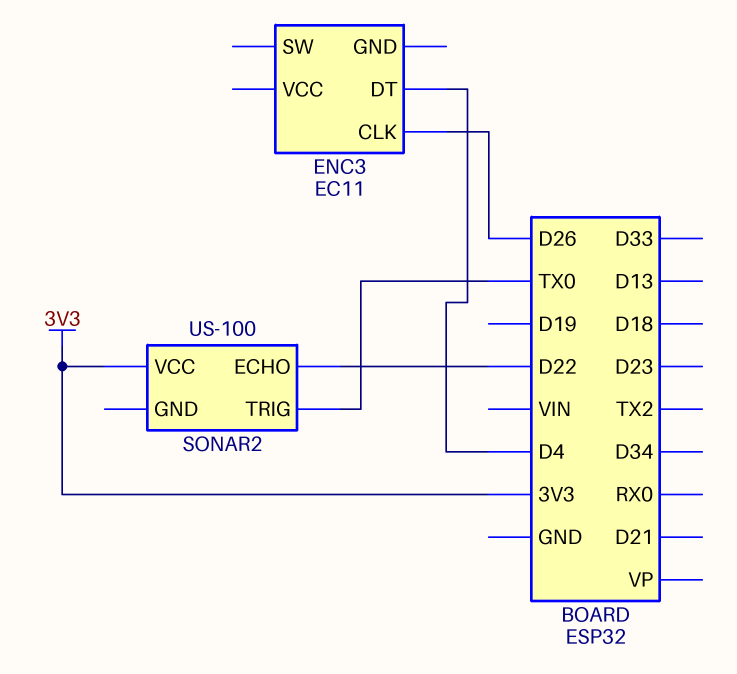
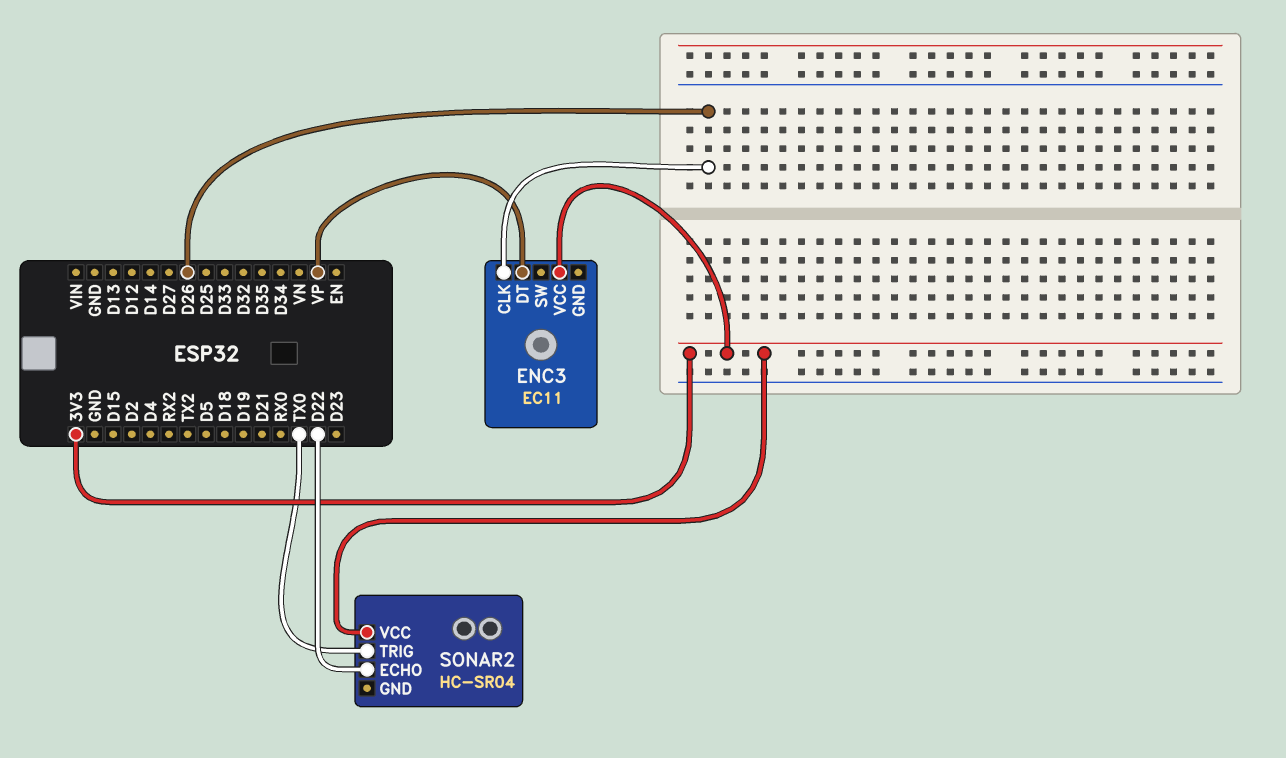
ENC3 pin DT: D4 -> VP
ENC3 pin VCC: none -> 3V3
SONAR2: US-100 -> HC-SR04

